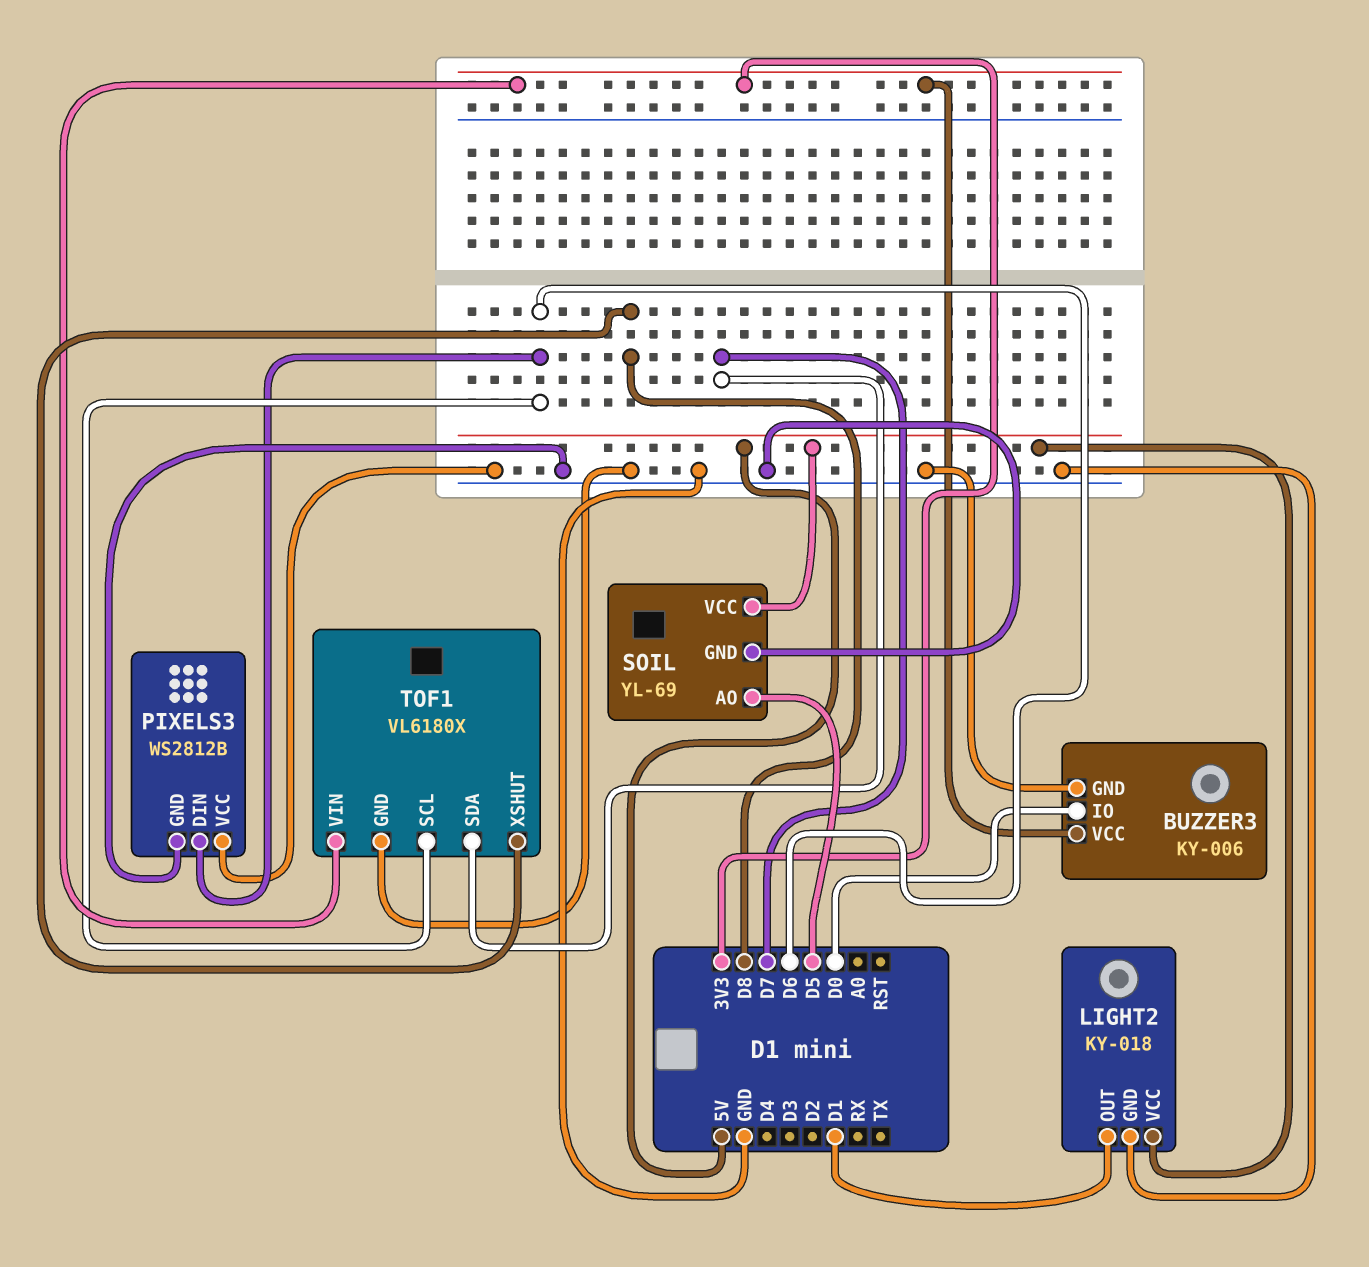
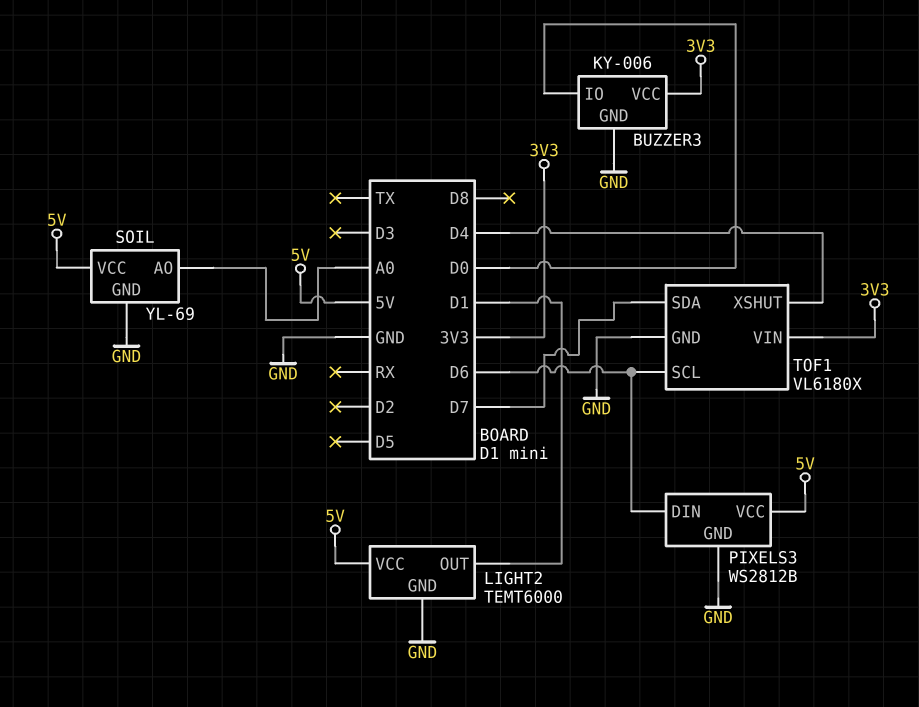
LIGHT2: KY-018 -> TEMT6000
PIXELS3 pin VCC: GND -> 5V
SOIL pin AO: D5 -> A0
TOF1 pin XSHUT: D8 -> D4

